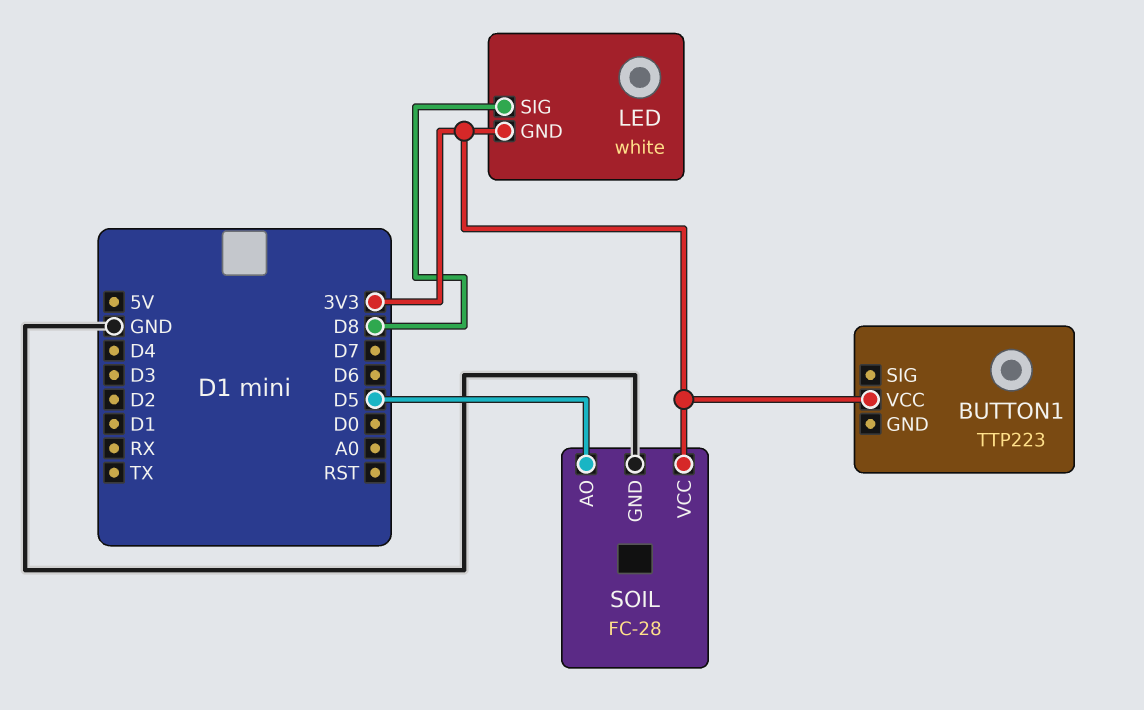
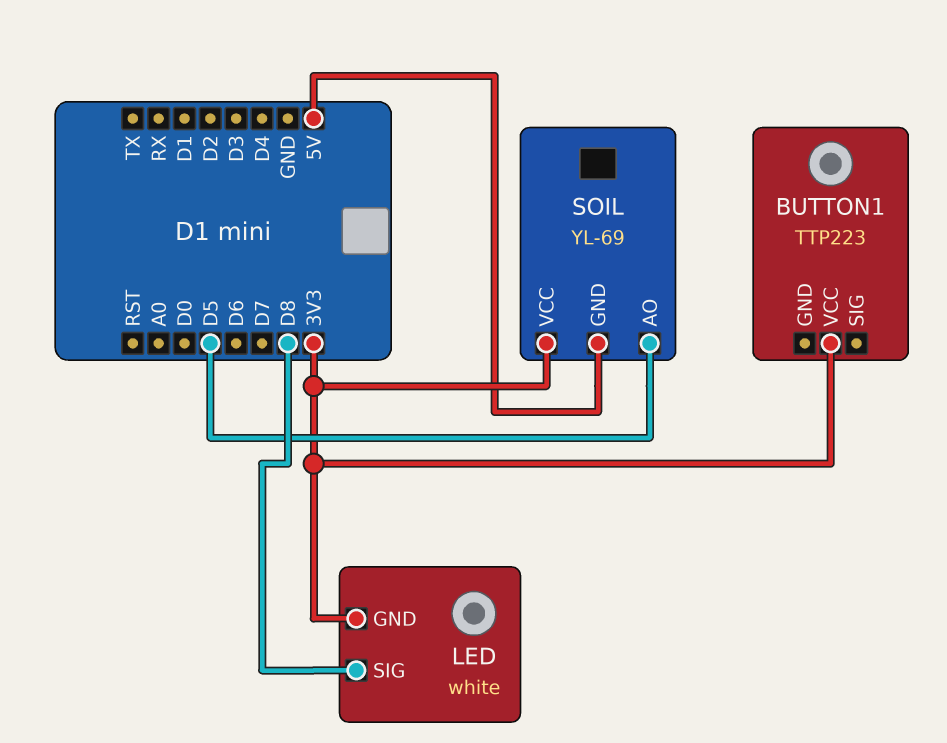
SOIL: FC-28 -> YL-69
SOIL pin GND: GND -> 5V

